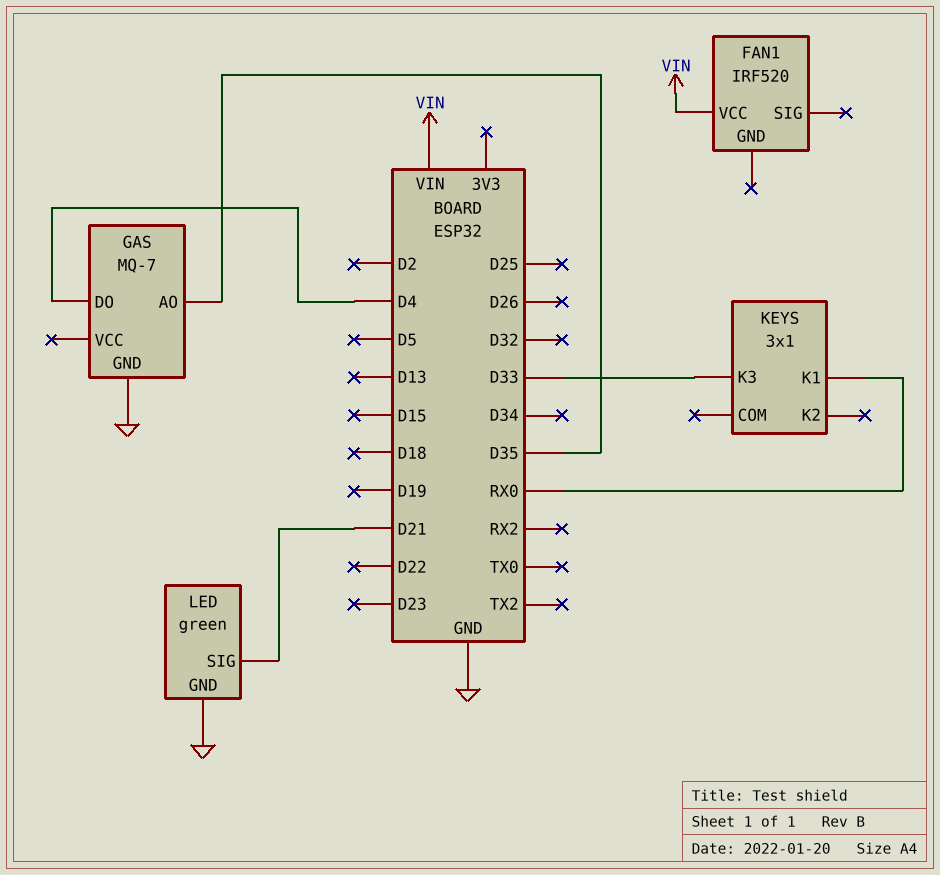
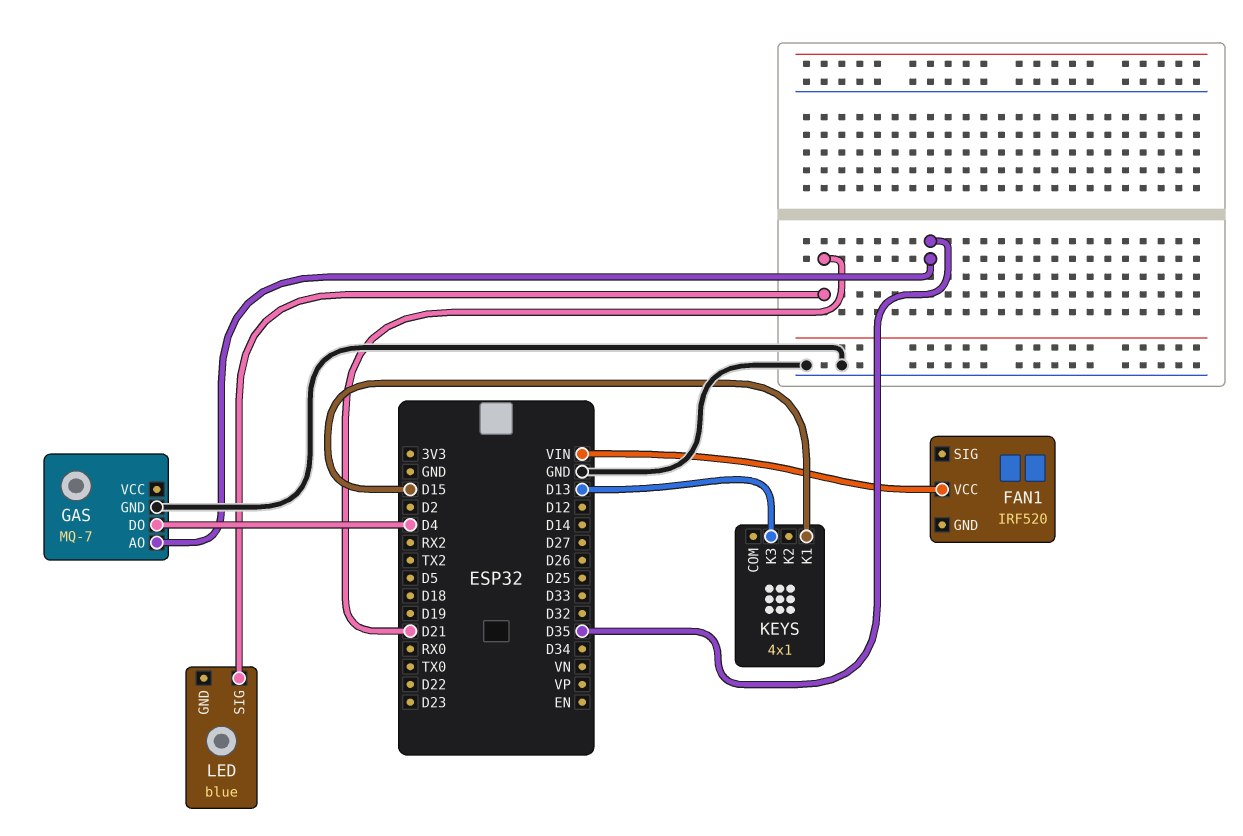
KEYS: 3x1 -> 4x1
KEYS pin K1: RX0 -> D15
KEYS pin K3: D33 -> D13
LED: green -> blue
LED pin GND: GND -> none

